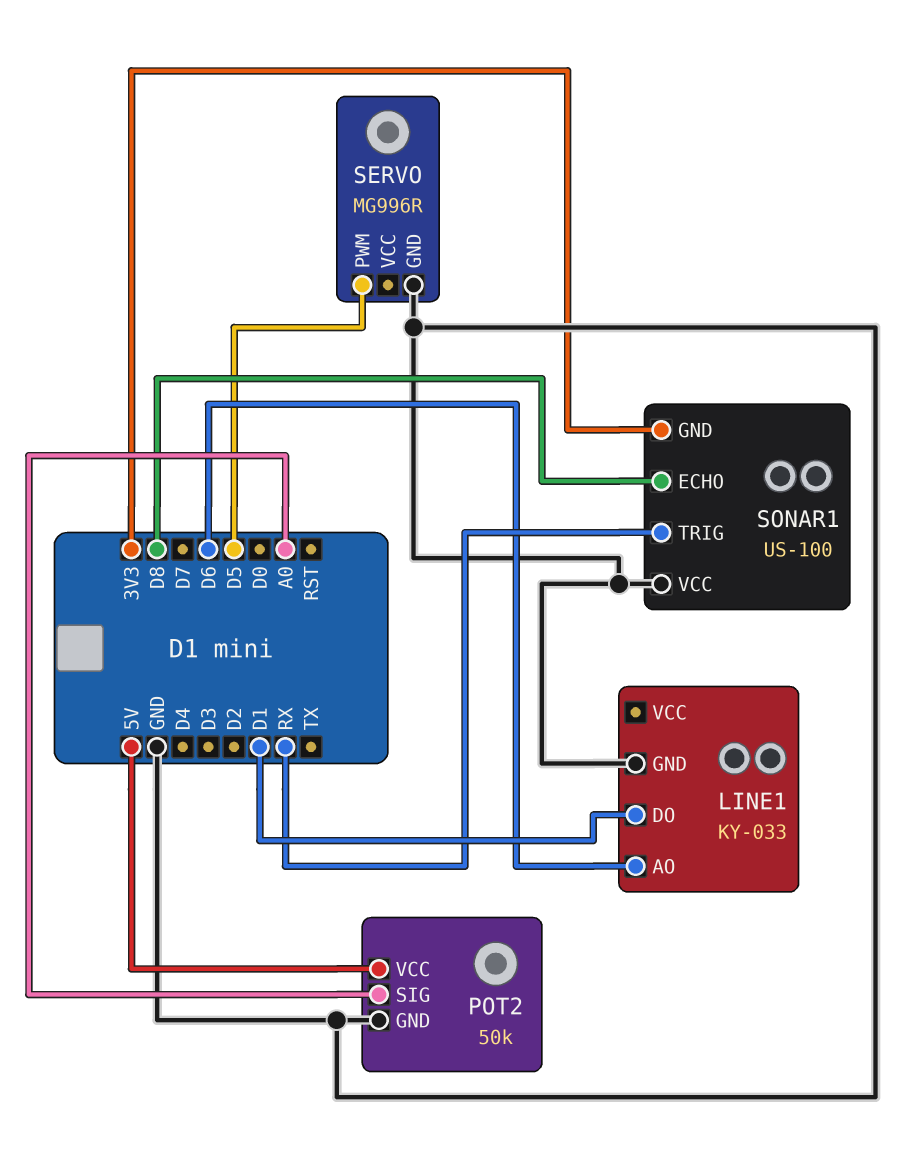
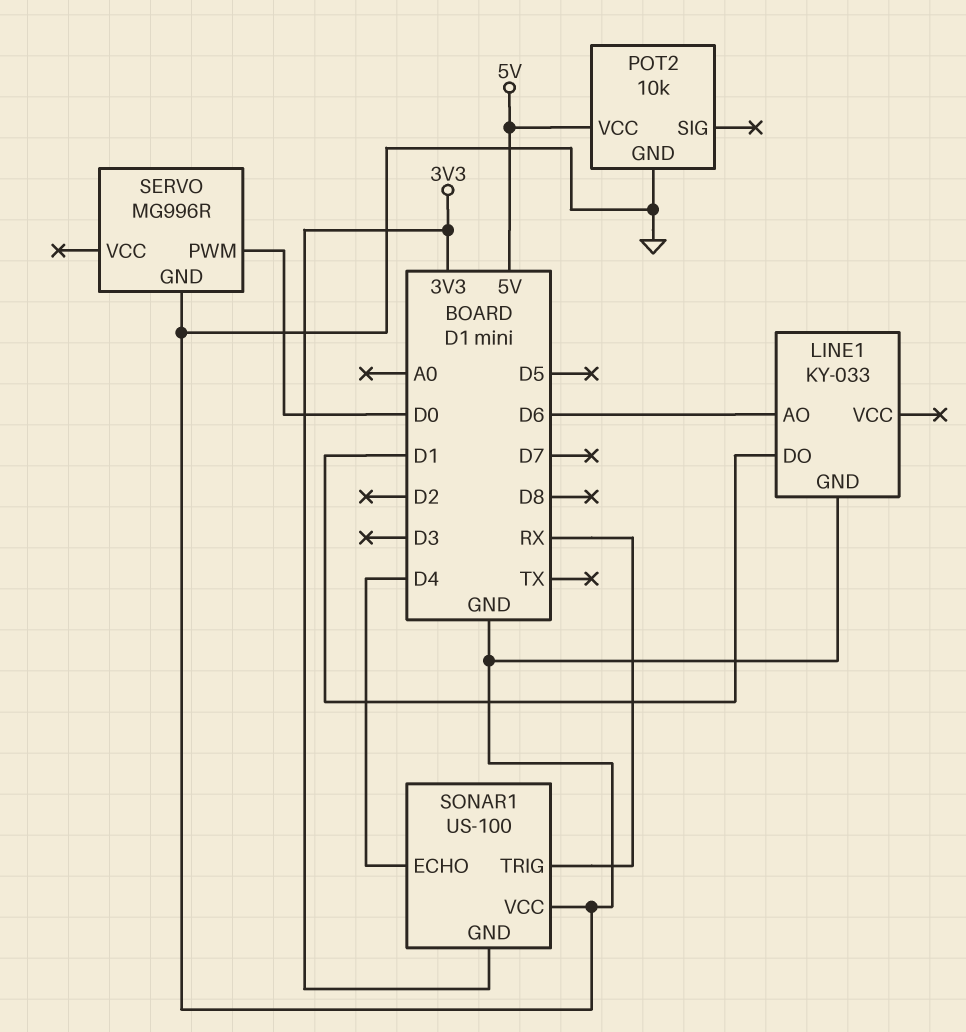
POT2: 50k -> 10k
POT2 pin SIG: A0 -> none
SERVO pin PWM: D5 -> D0
SONAR1 pin ECHO: D8 -> D4

